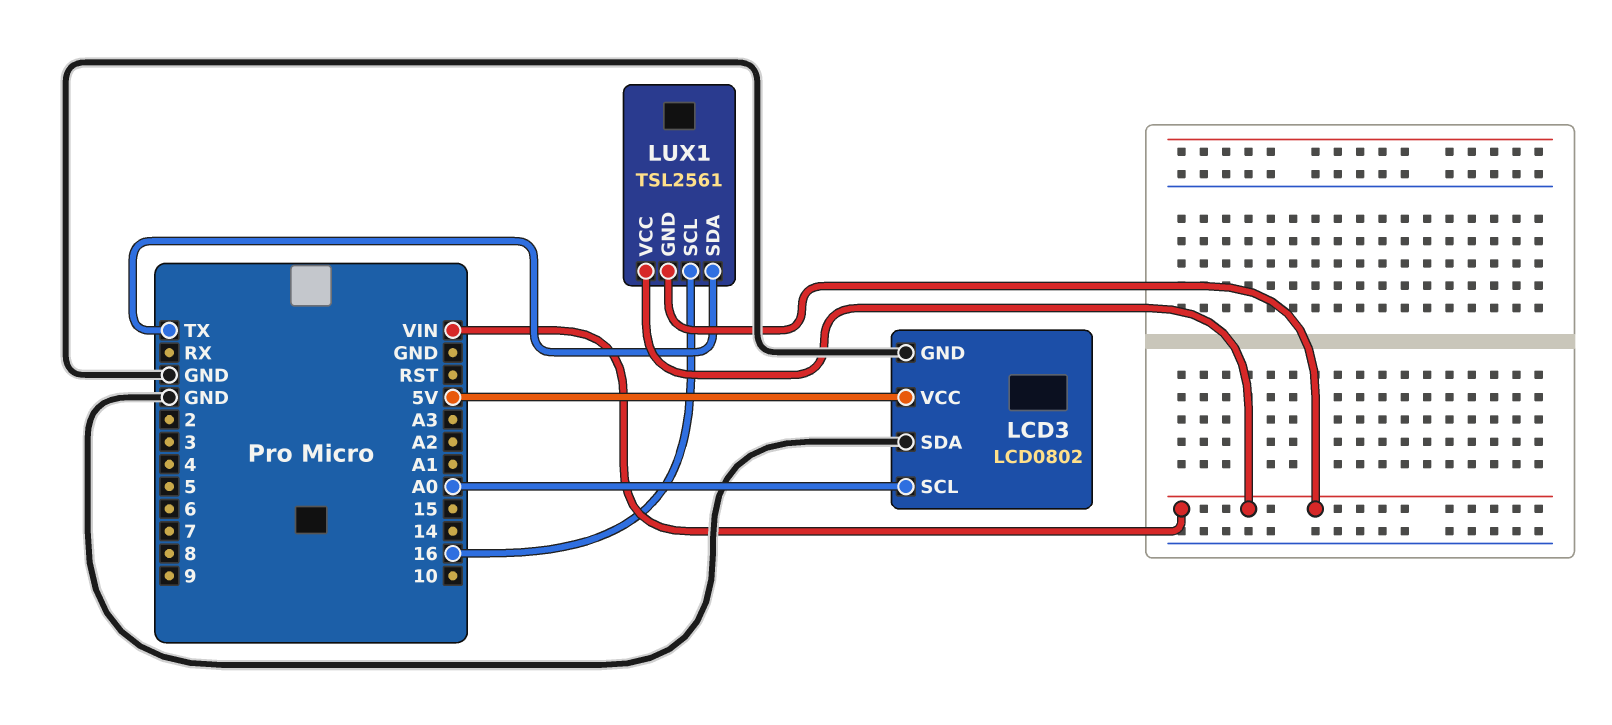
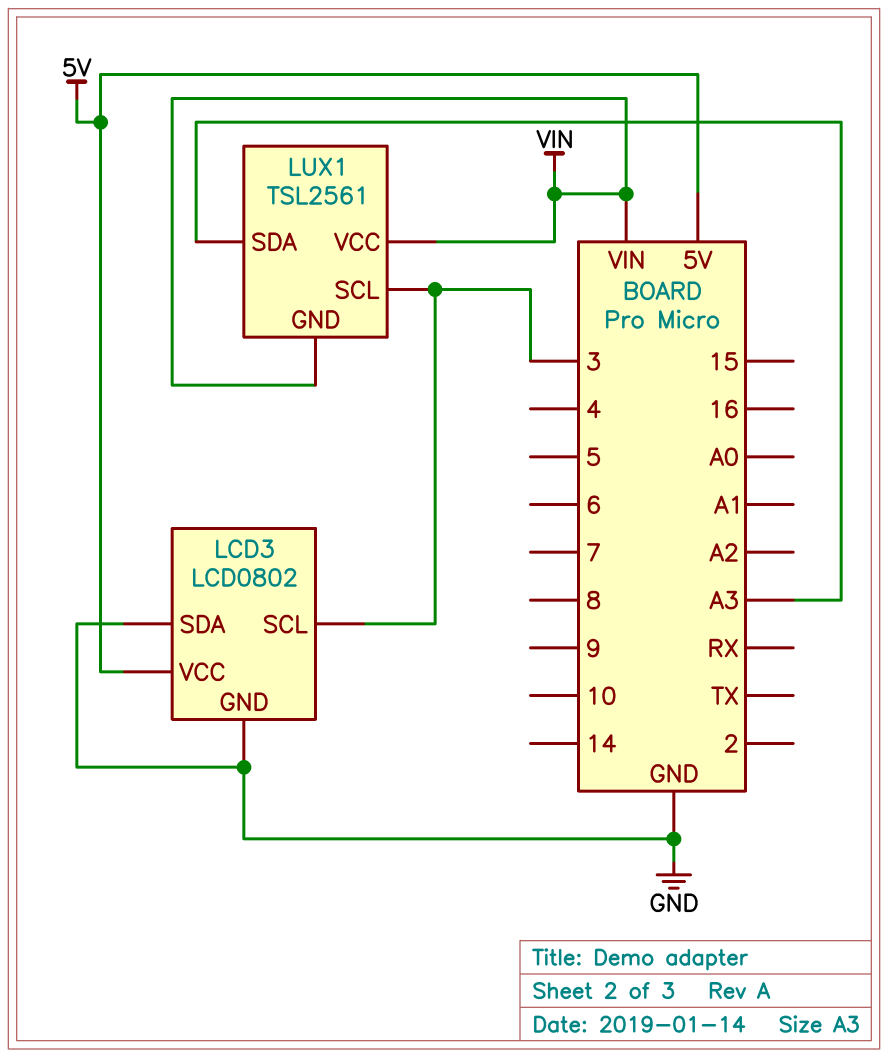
LCD3 pin SCL: A0 -> 3
LUX1 pin SCL: 16 -> 3
LUX1 pin SDA: TX -> A3

